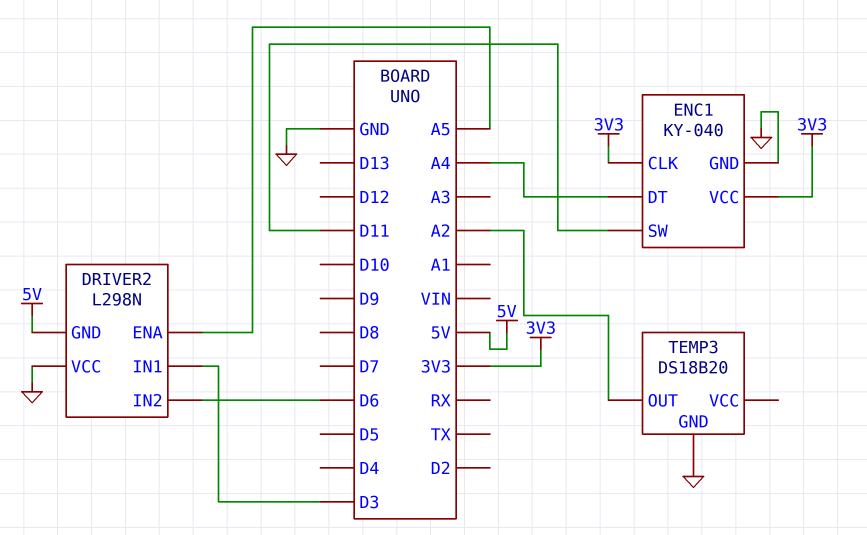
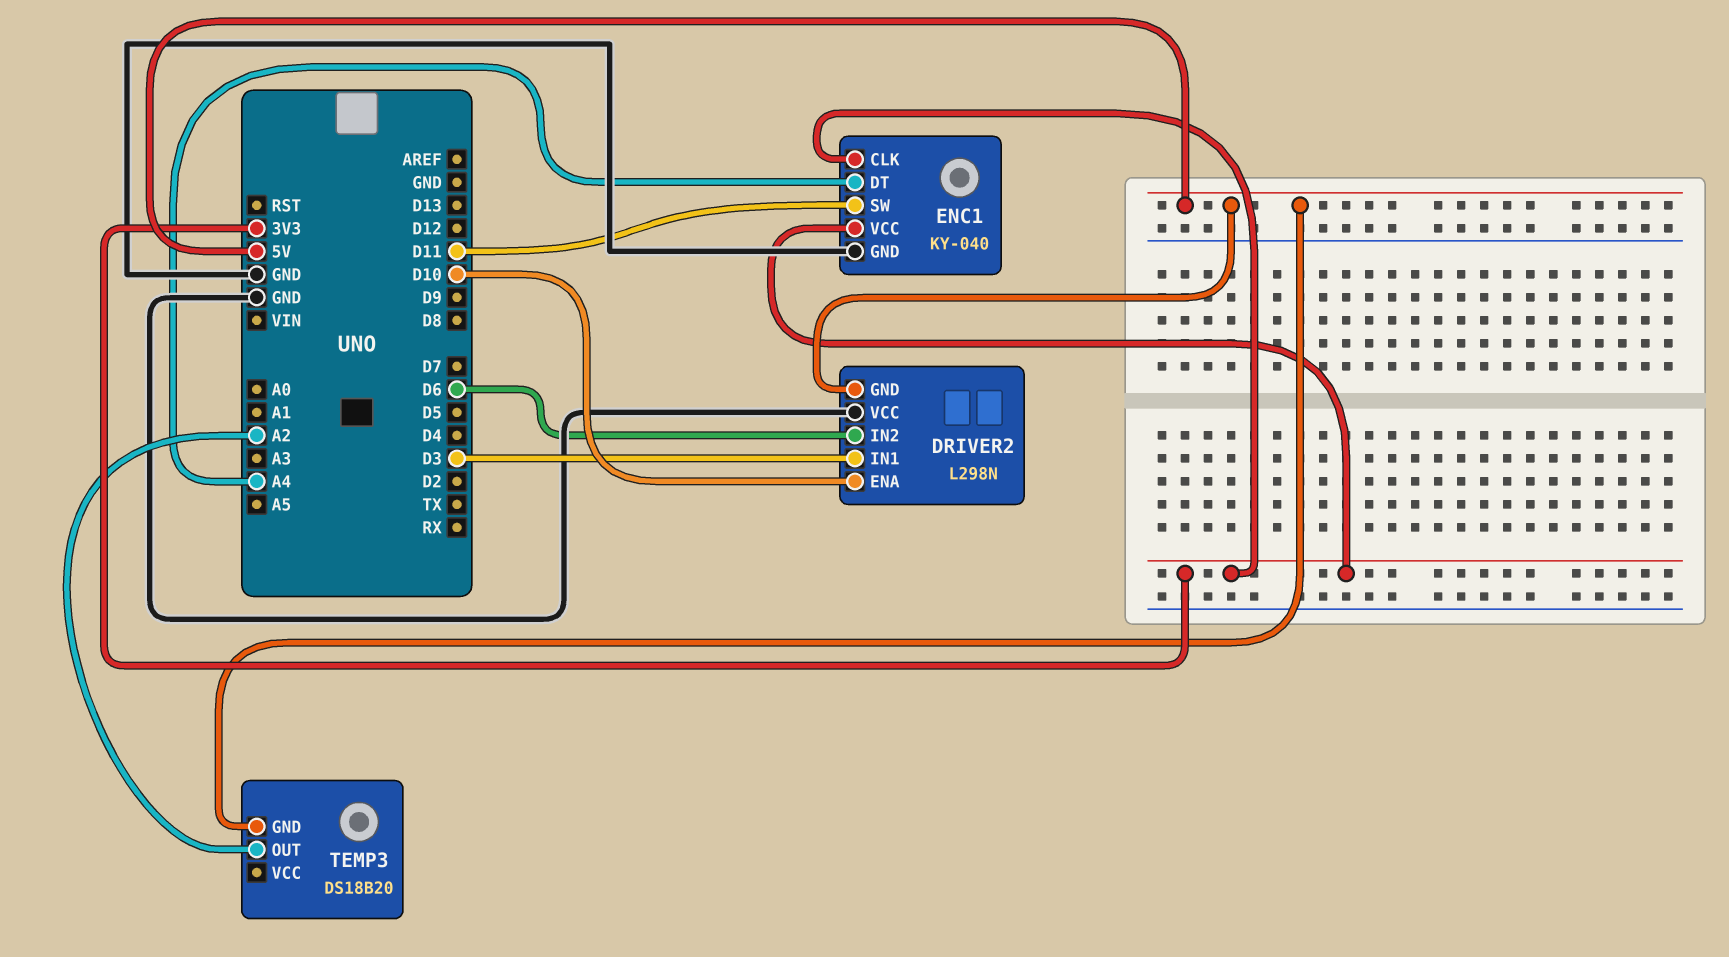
DRIVER2 pin ENA: A5 -> D10
TEMP3 pin GND: GND -> 5V

